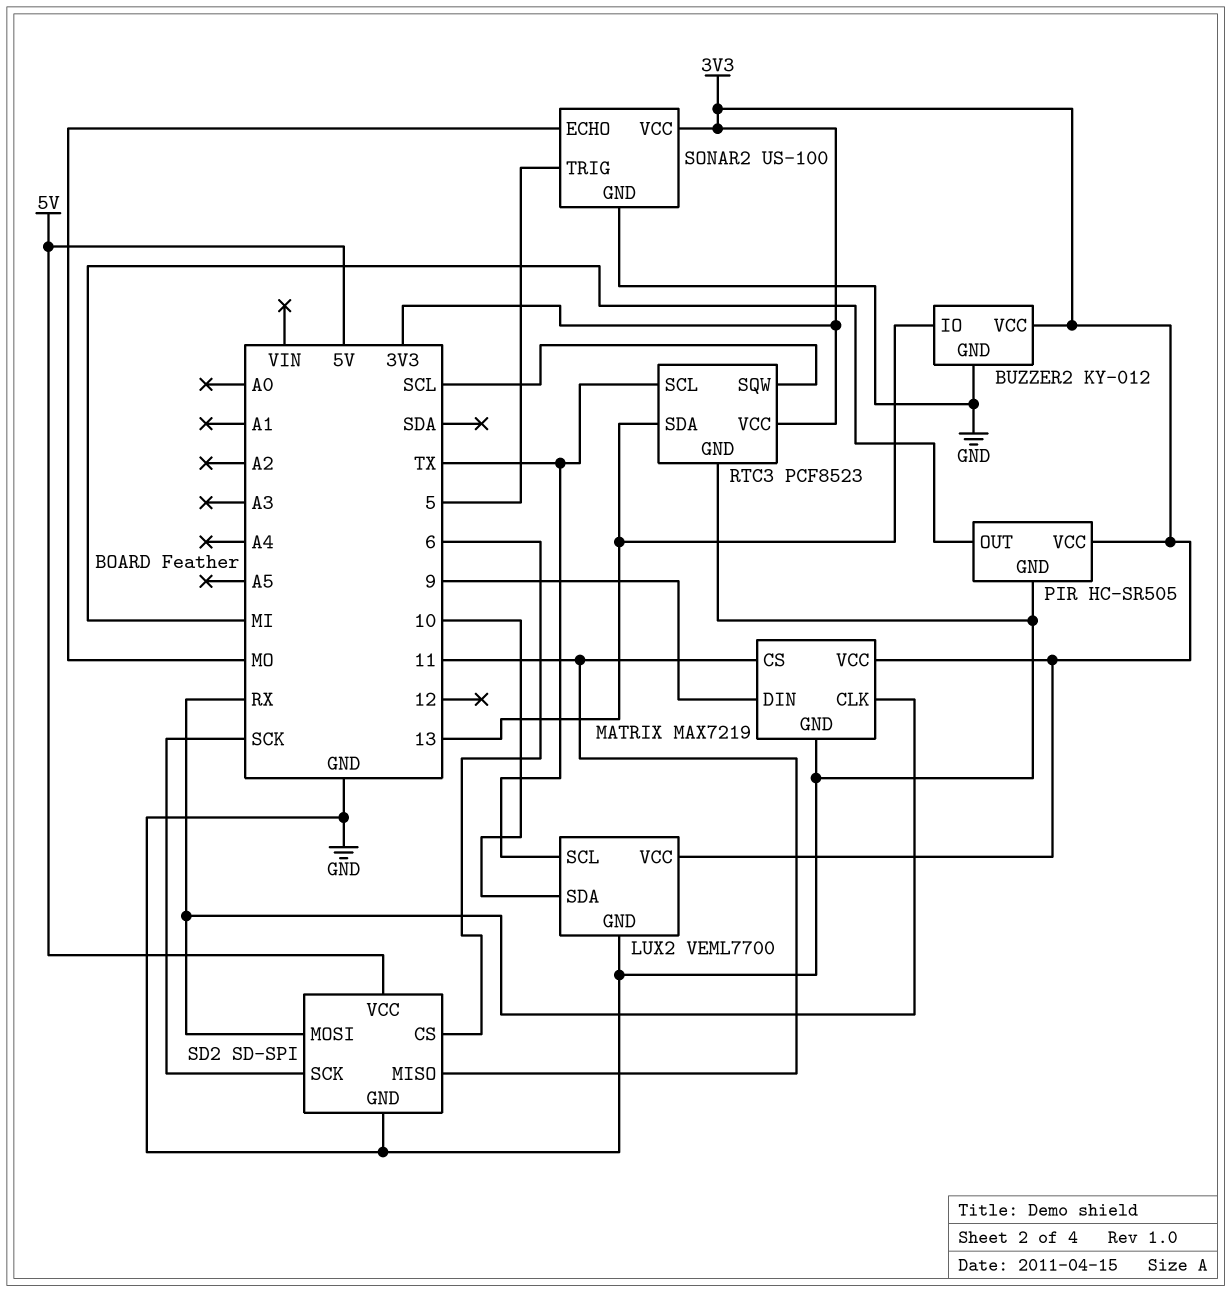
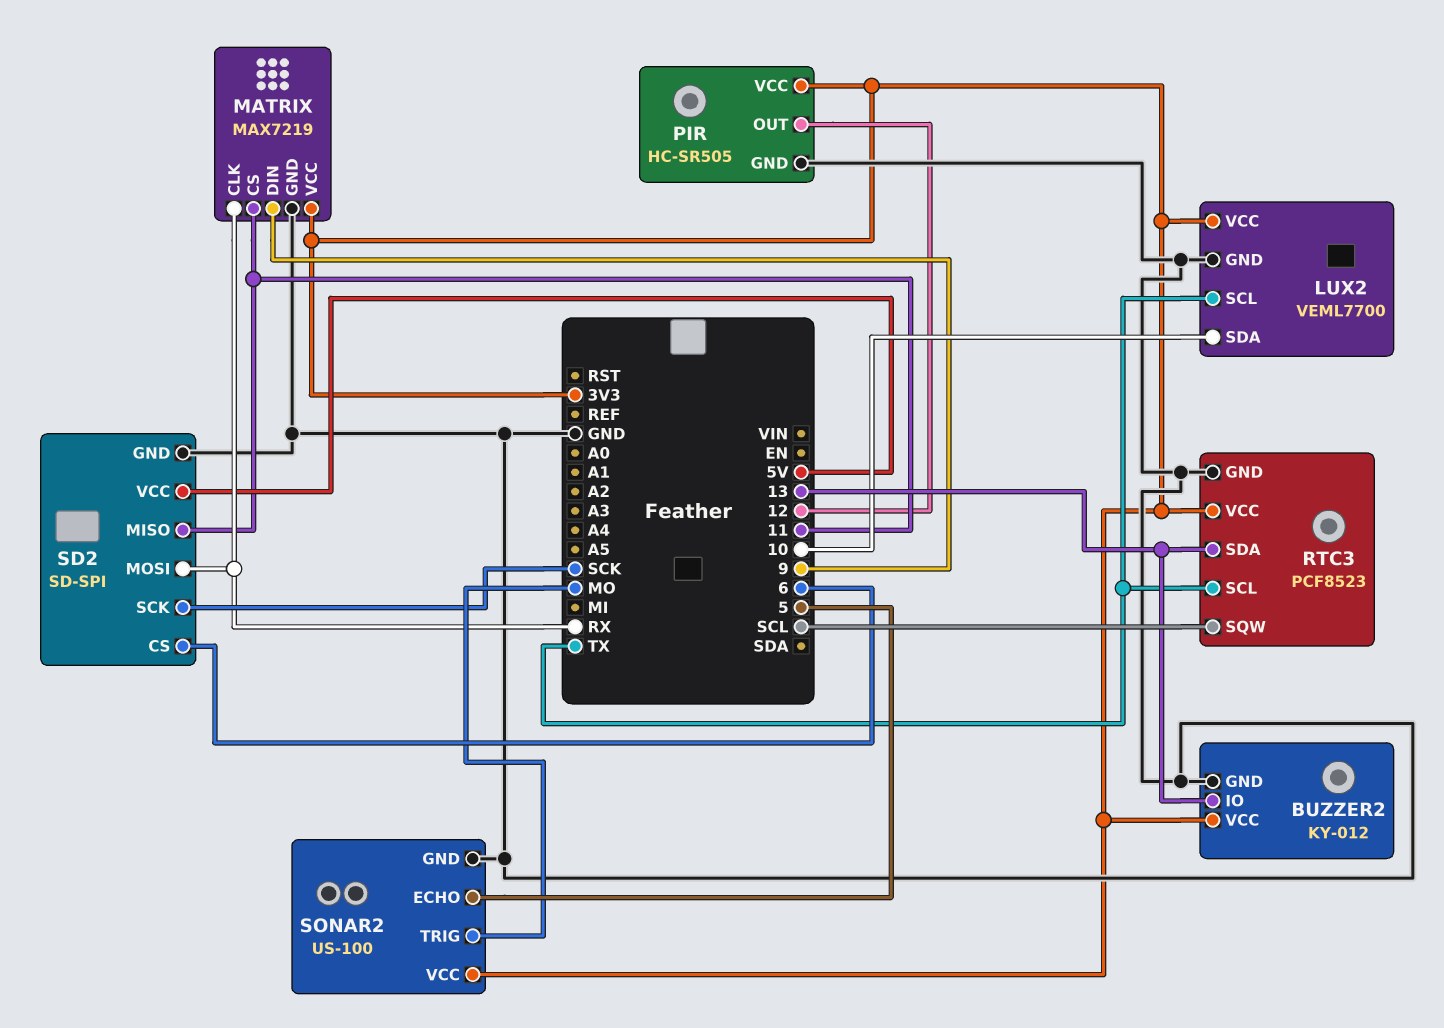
PIR pin OUT: MI -> 12
SONAR2 pin ECHO: MO -> 5
SONAR2 pin TRIG: 5 -> MO

